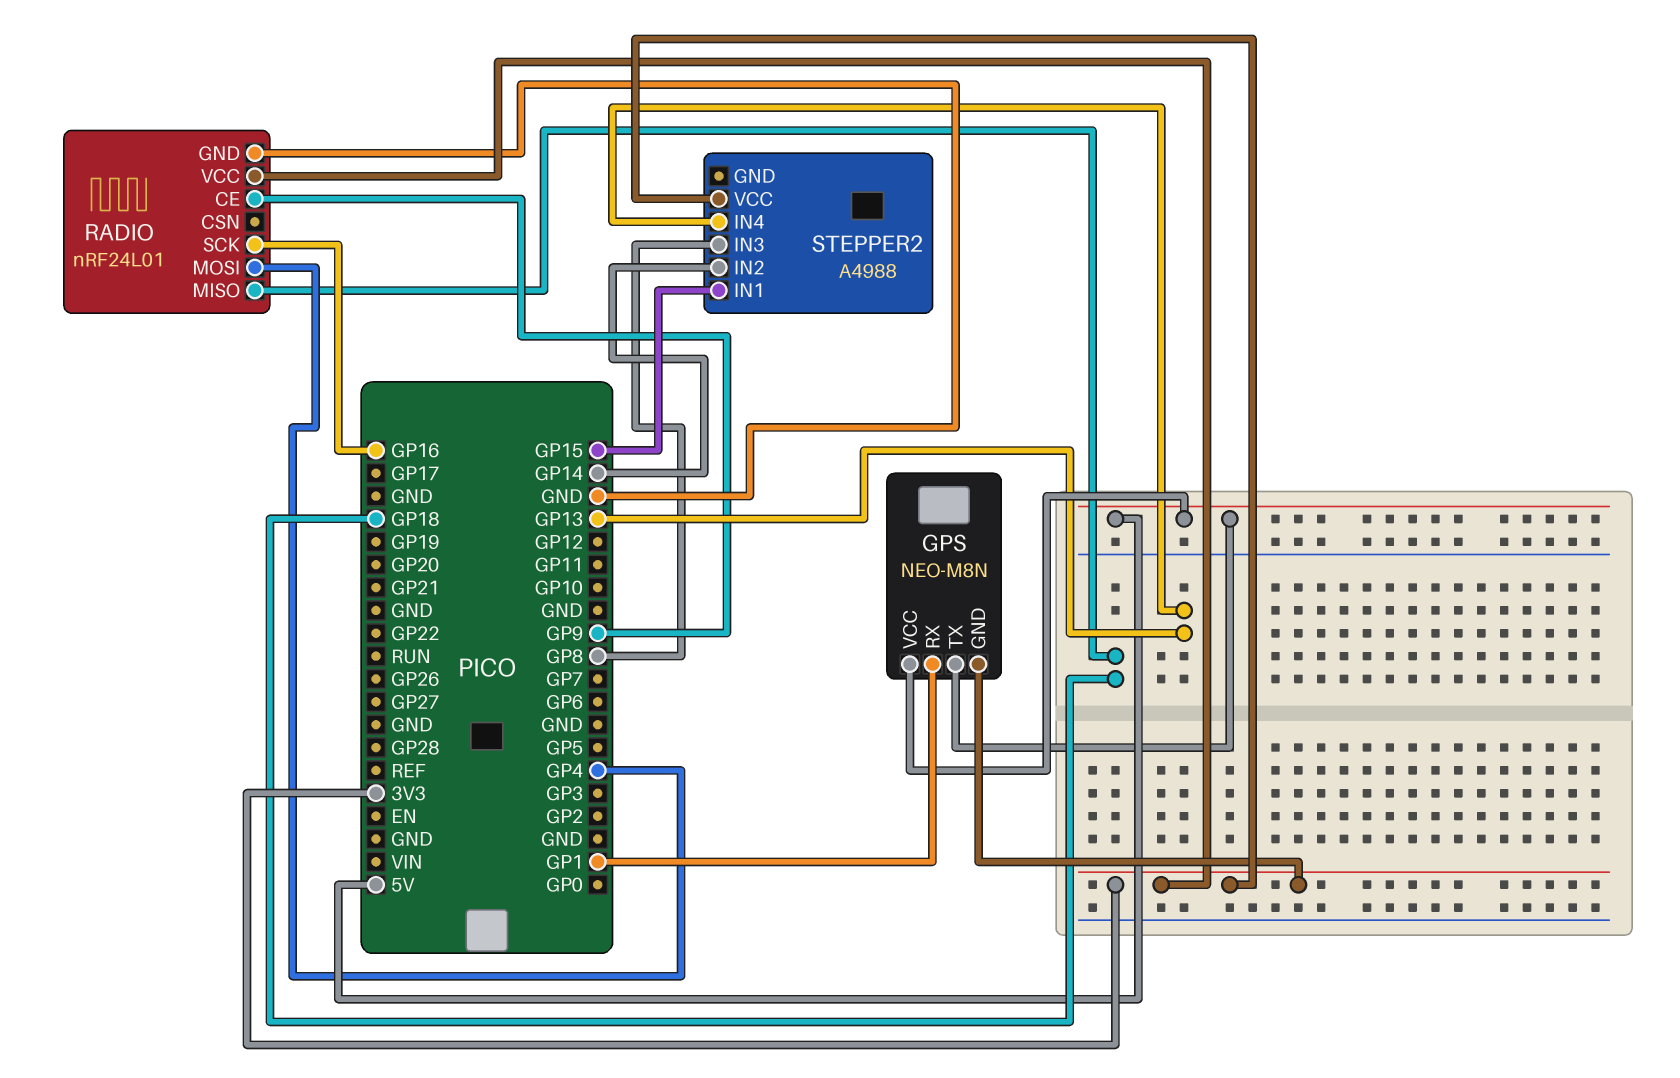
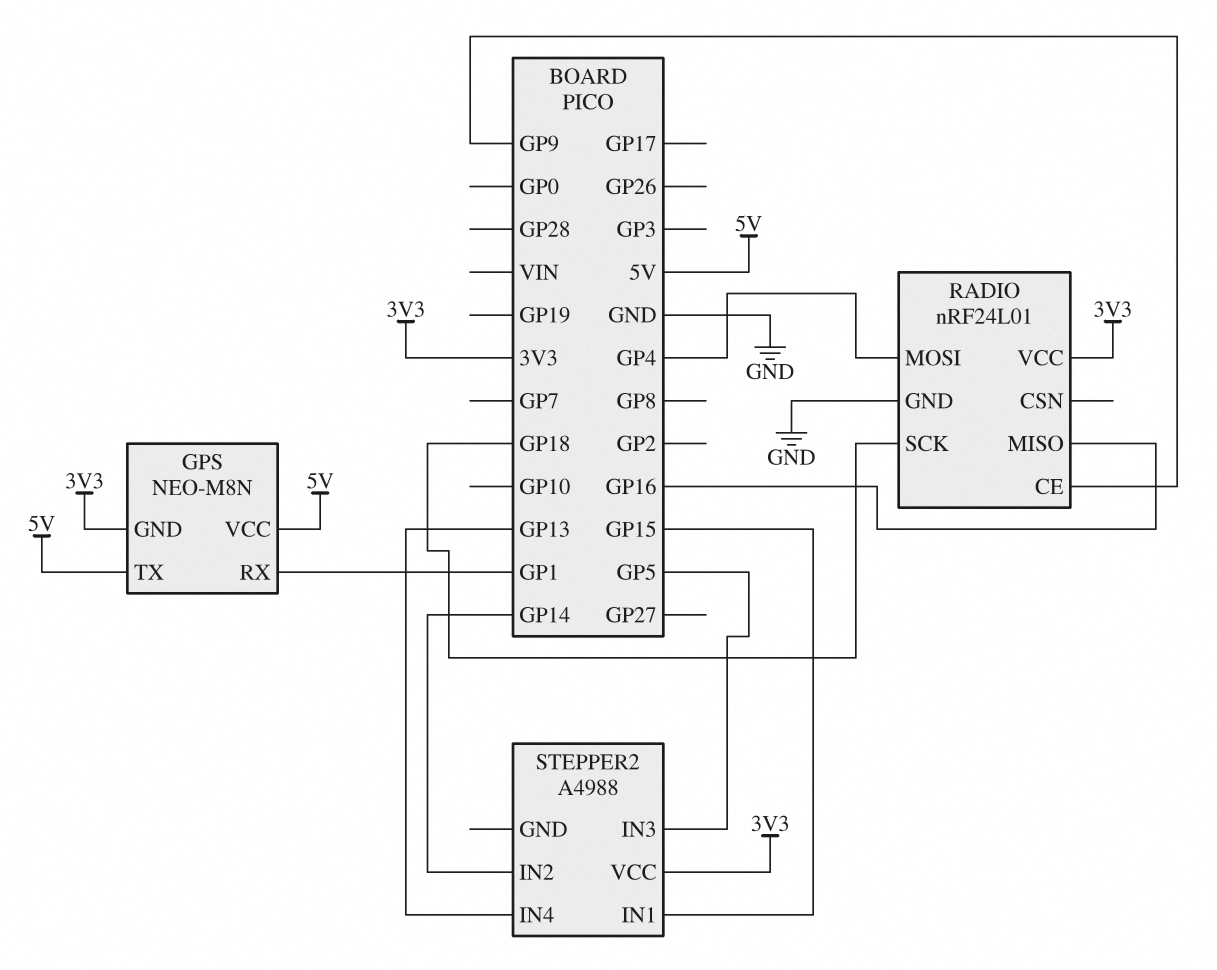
RADIO pin MISO: GP18 -> GP16
RADIO pin SCK: GP16 -> GP18
STEPPER2 pin IN3: GP8 -> GP5

